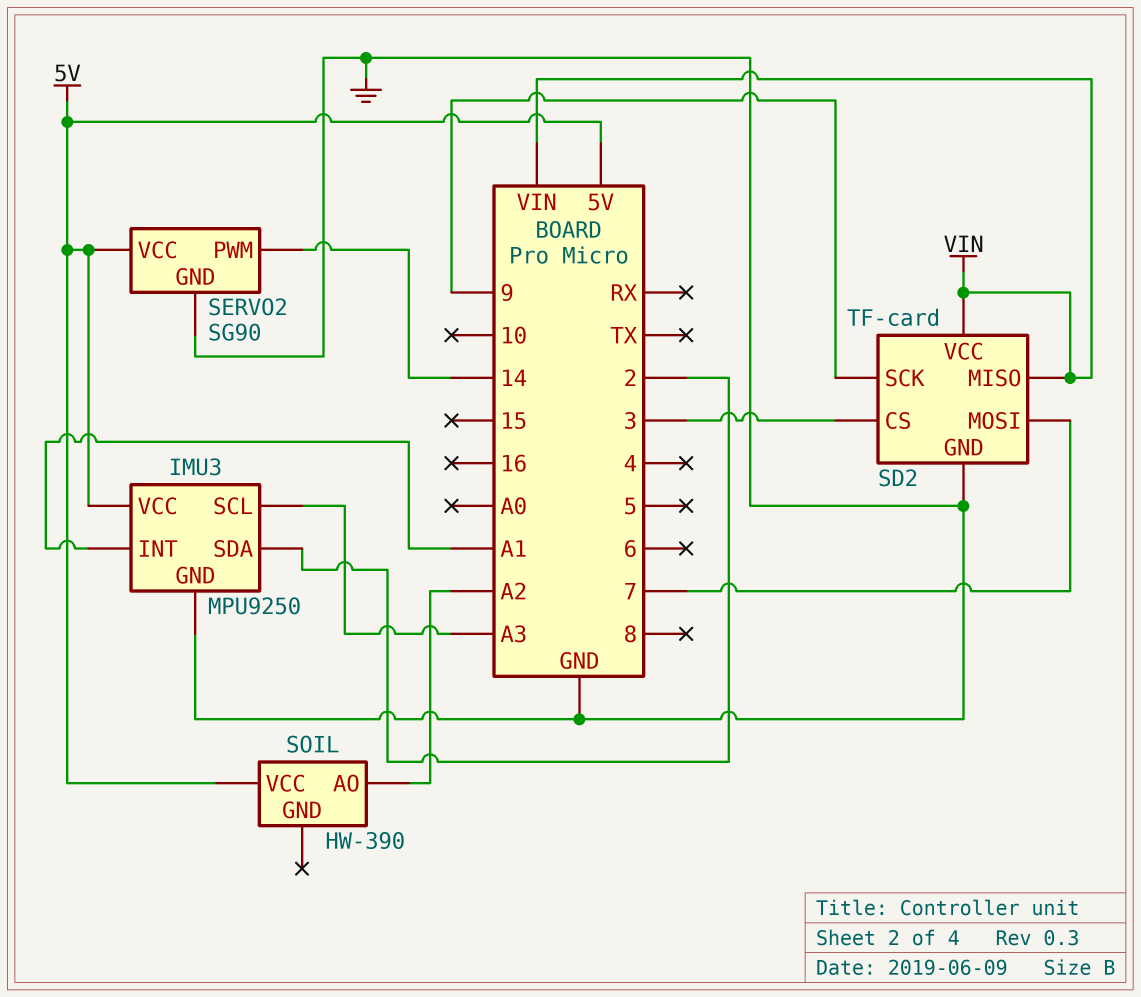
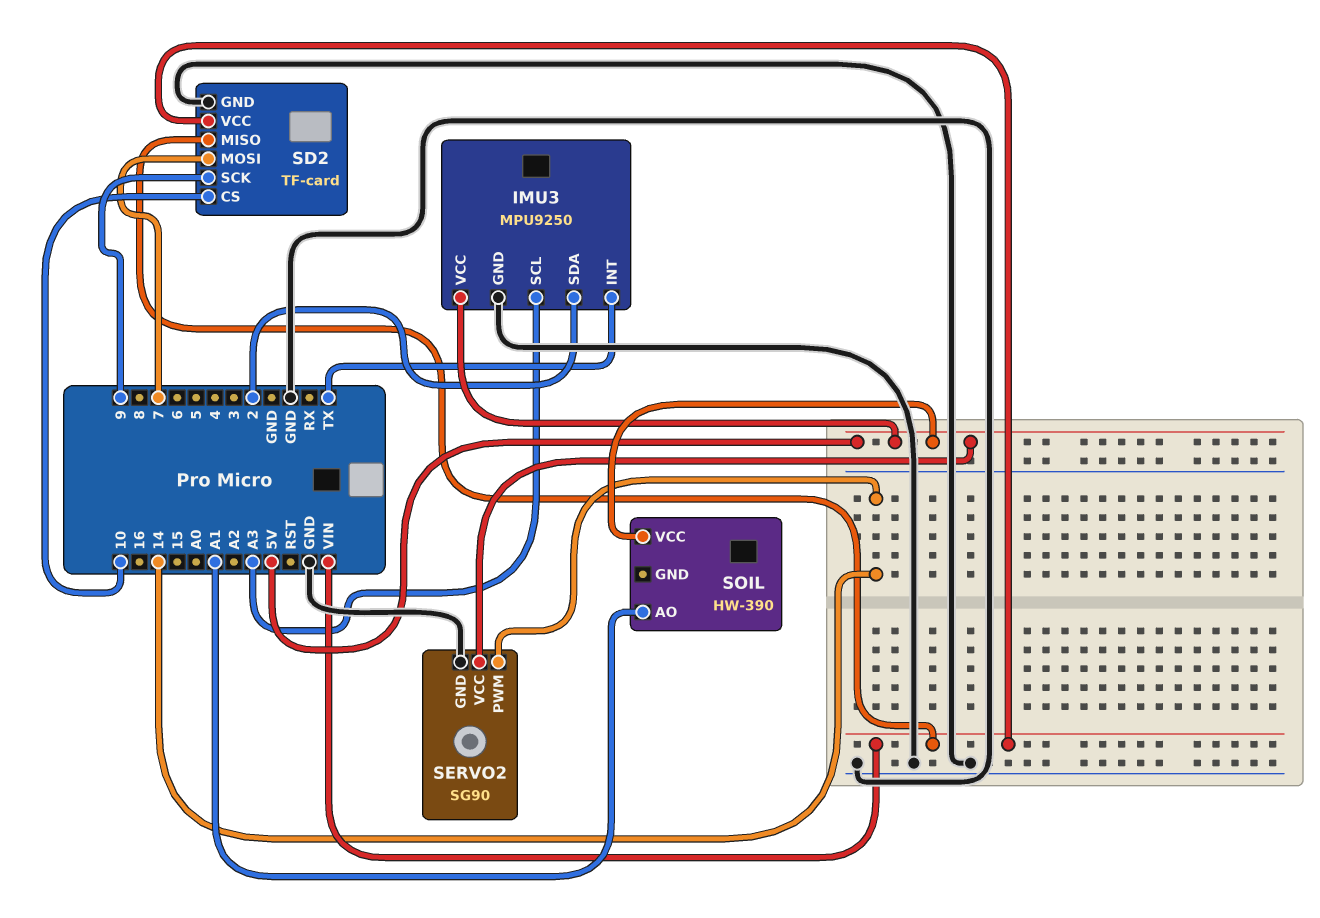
IMU3 pin INT: A1 -> TX
SD2 pin CS: 3 -> 10
SOIL pin AO: A2 -> A1

